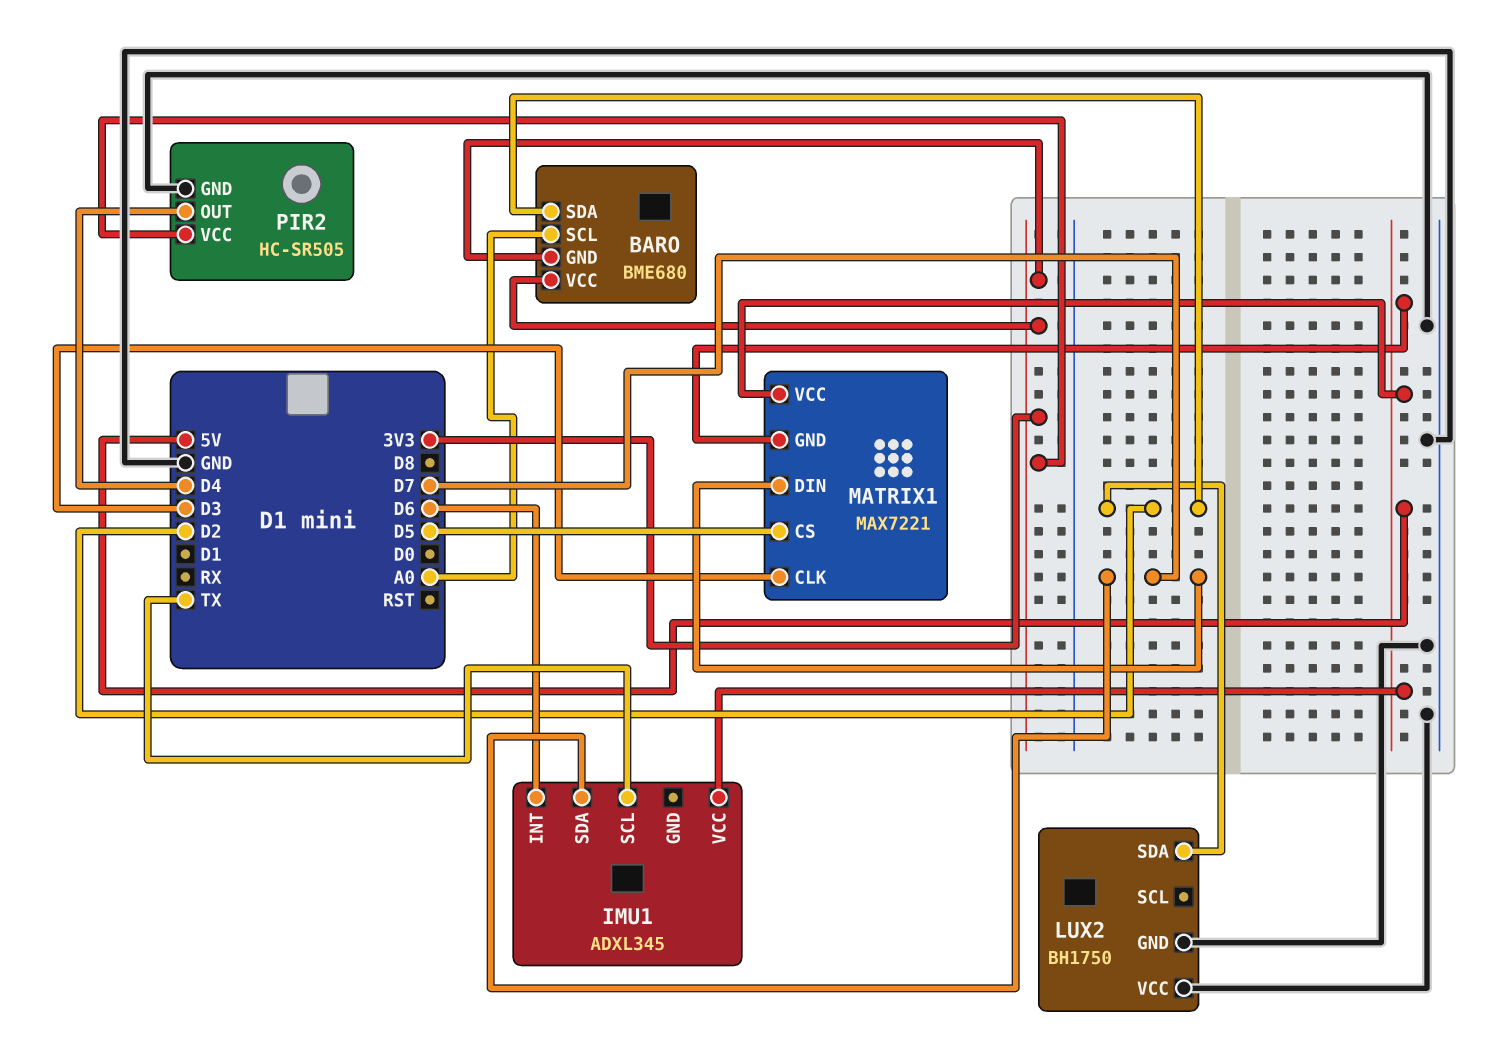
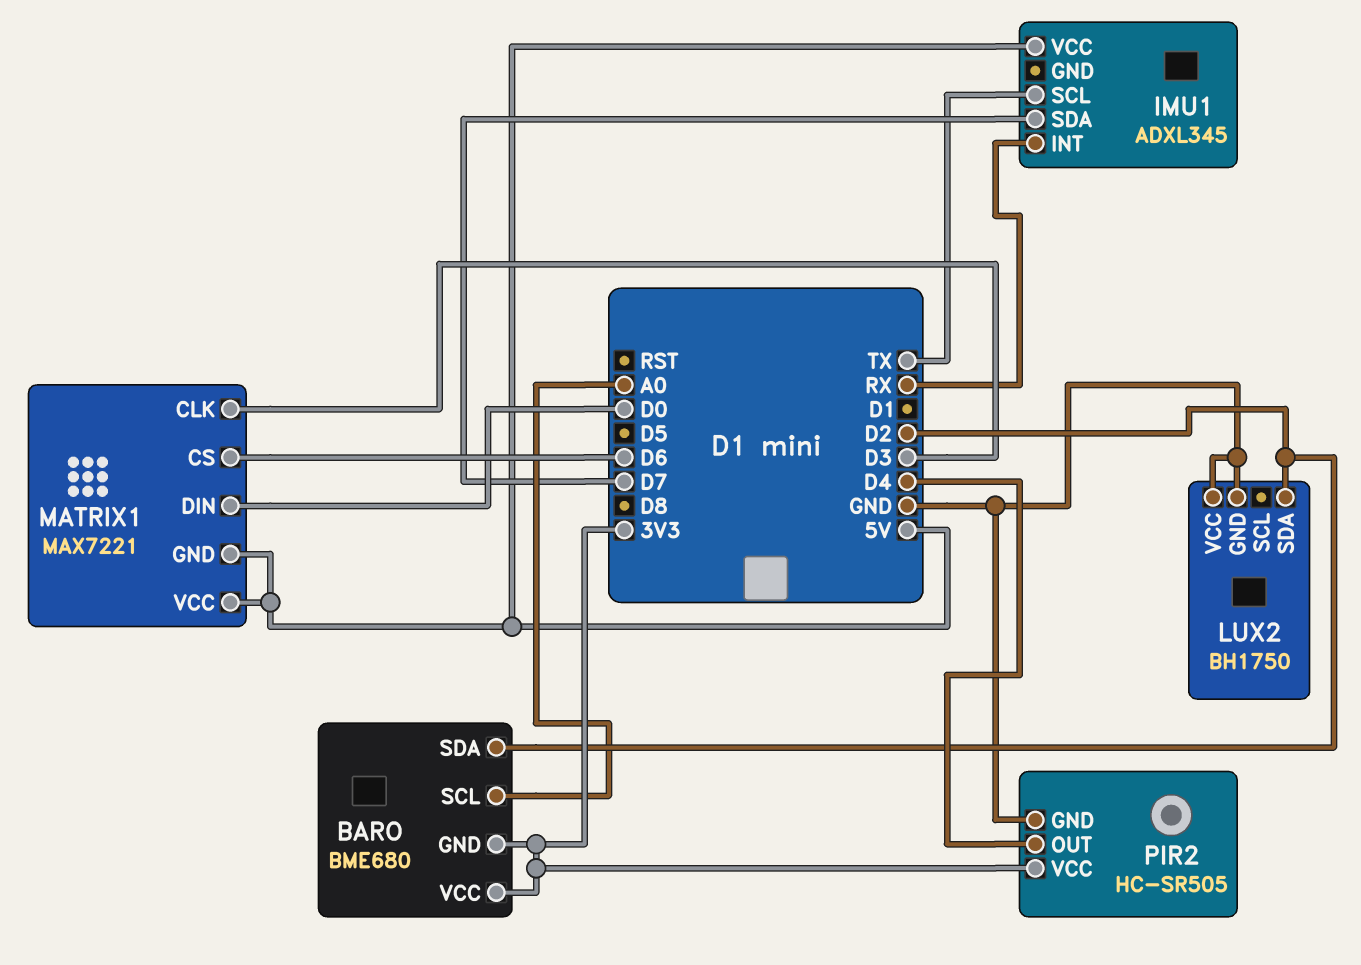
IMU1 pin INT: D6 -> RX
MATRIX1 pin CS: D5 -> D6
MATRIX1 pin DIN: D7 -> D0

